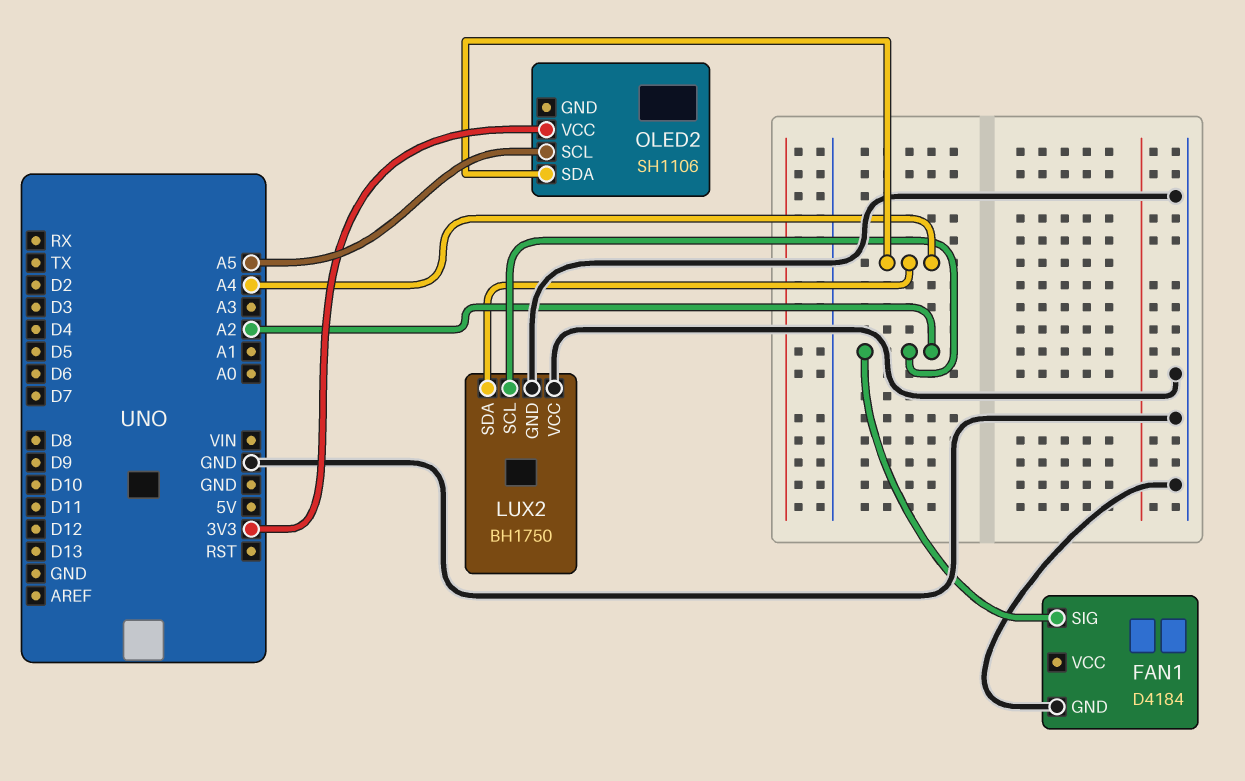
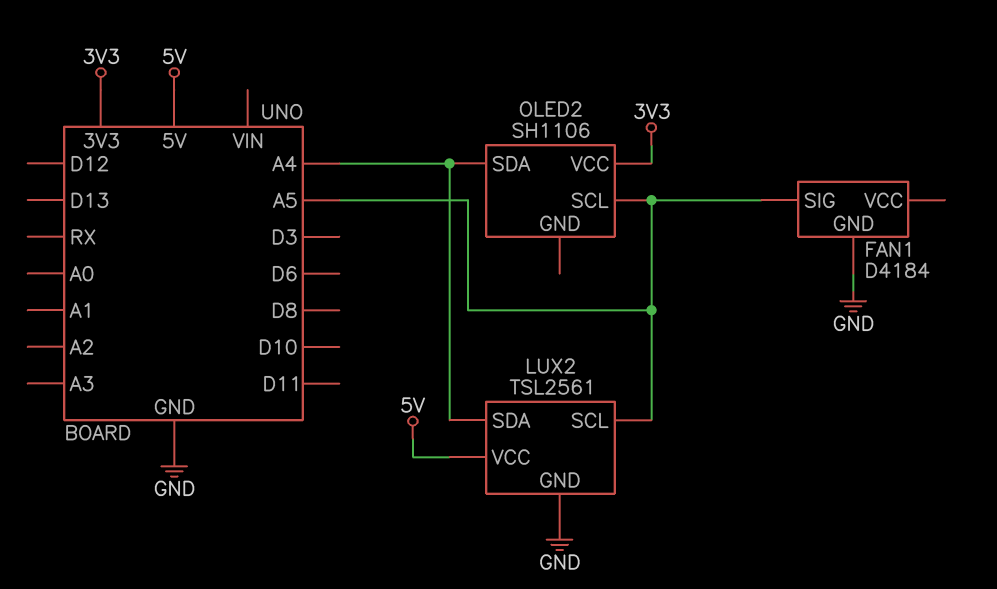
FAN1 pin SIG: A2 -> A5
LUX2: BH1750 -> TSL2561
LUX2 pin SCL: A2 -> A5
LUX2 pin VCC: GND -> 5V

